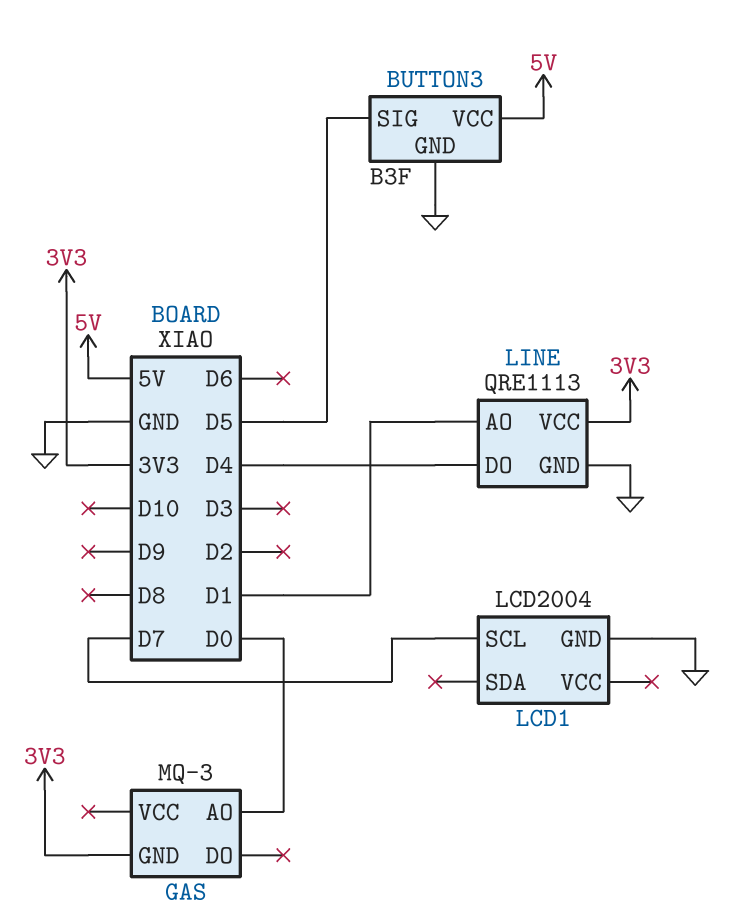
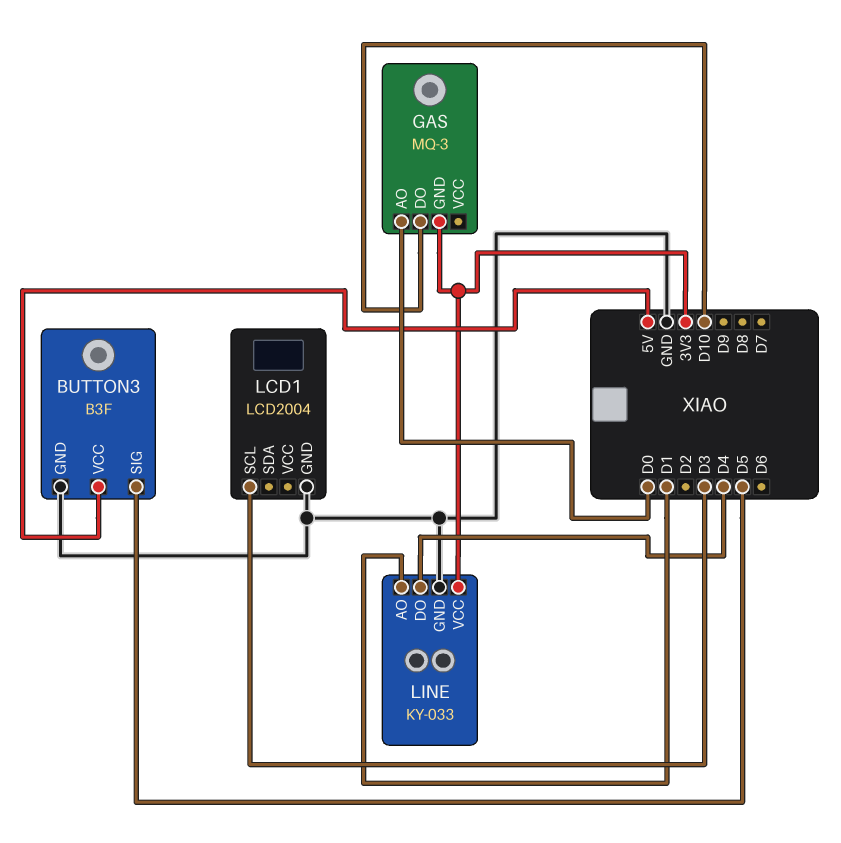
GAS pin DO: none -> D10
LCD1 pin SCL: D7 -> D3
LINE: QRE1113 -> KY-033

